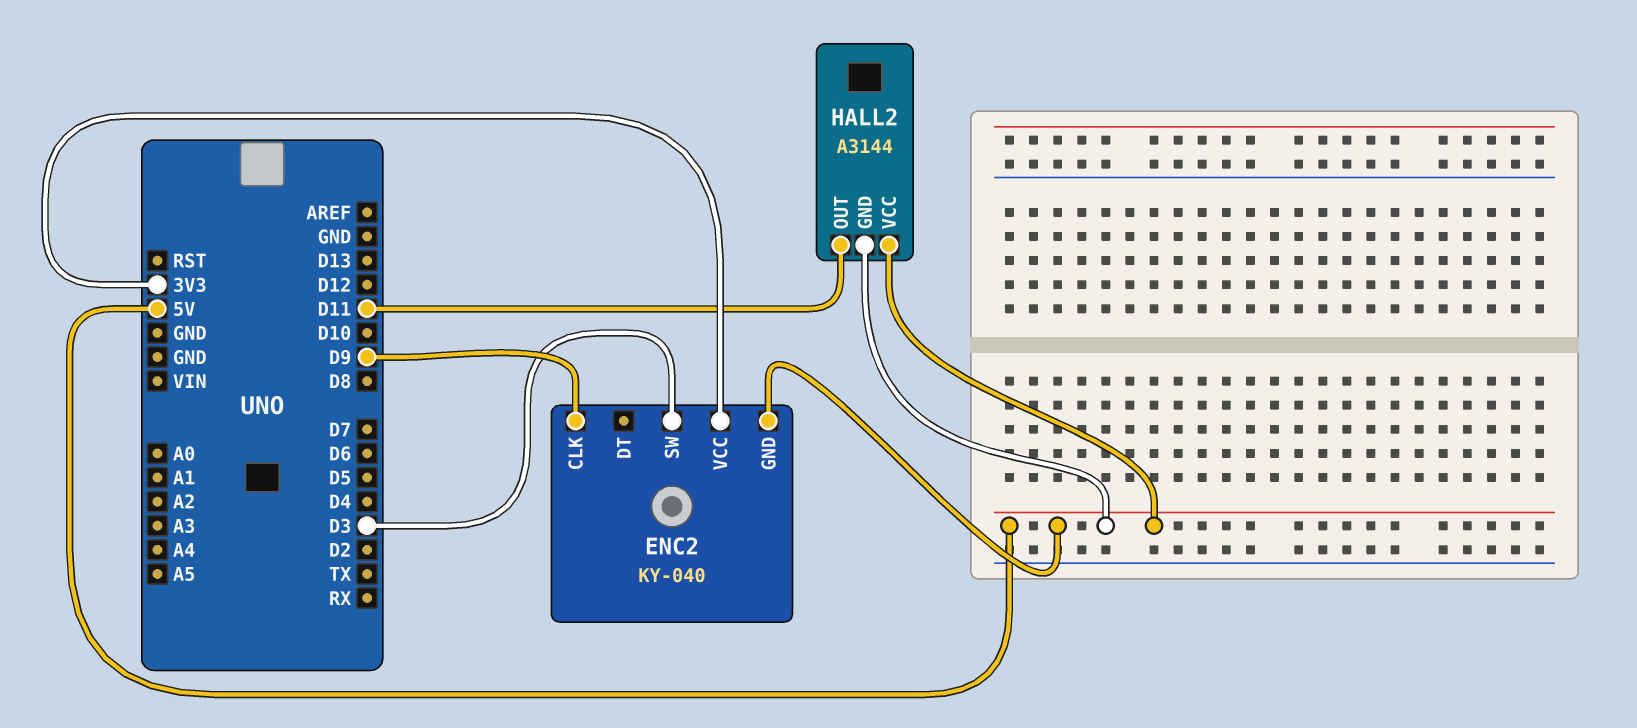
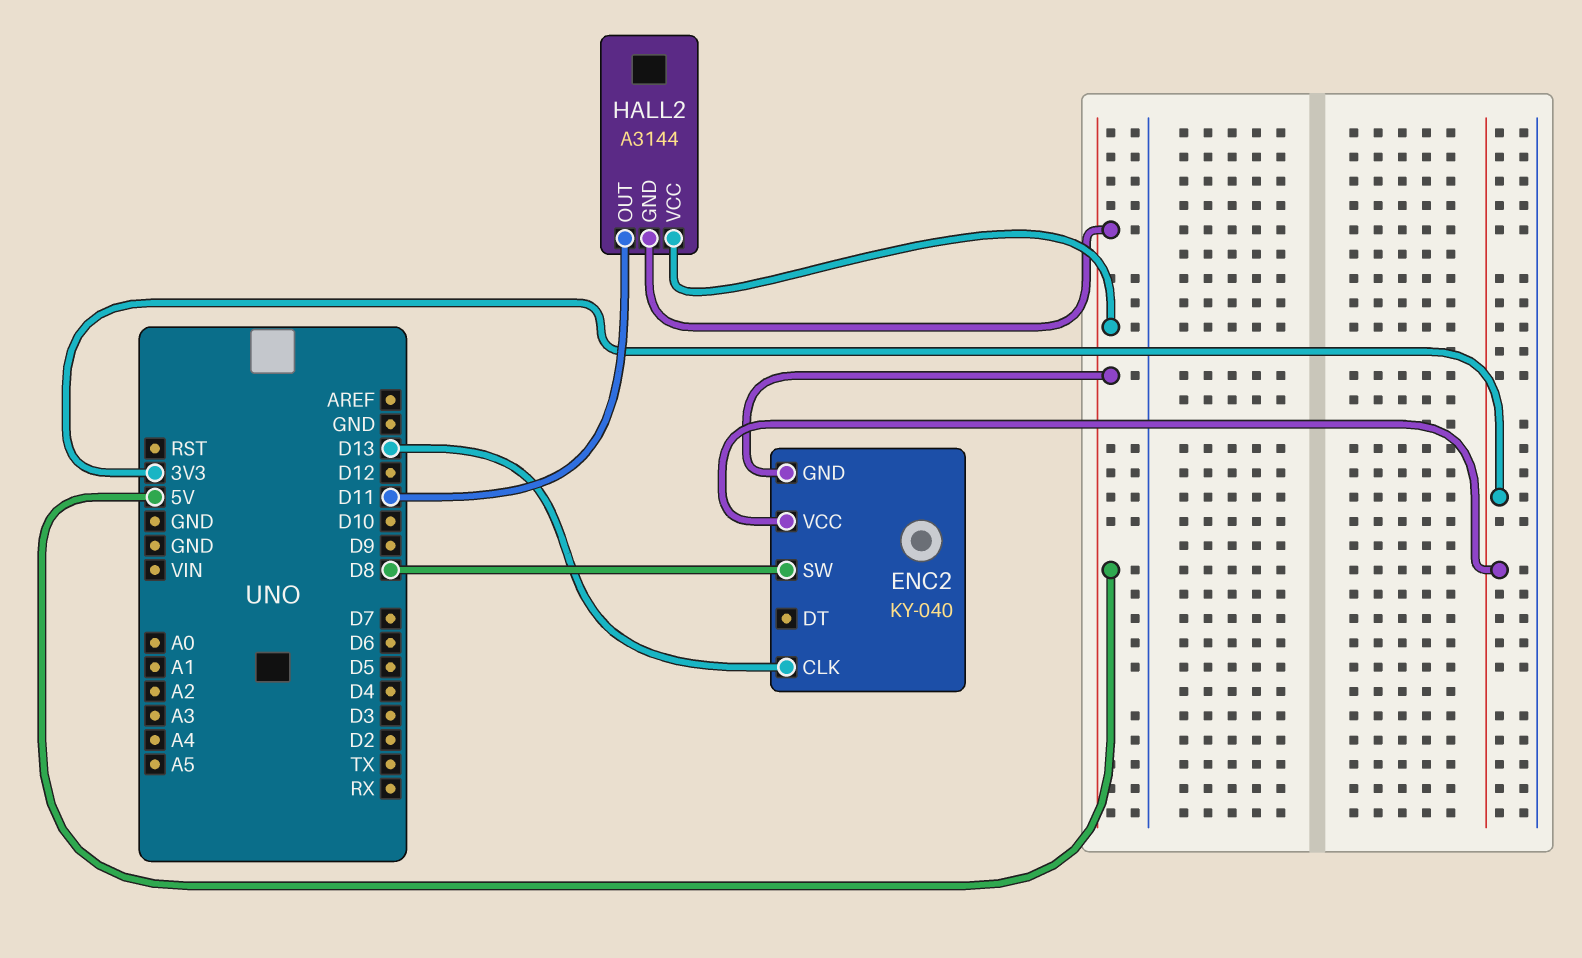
ENC2 pin CLK: D9 -> D13
ENC2 pin SW: D3 -> D8

